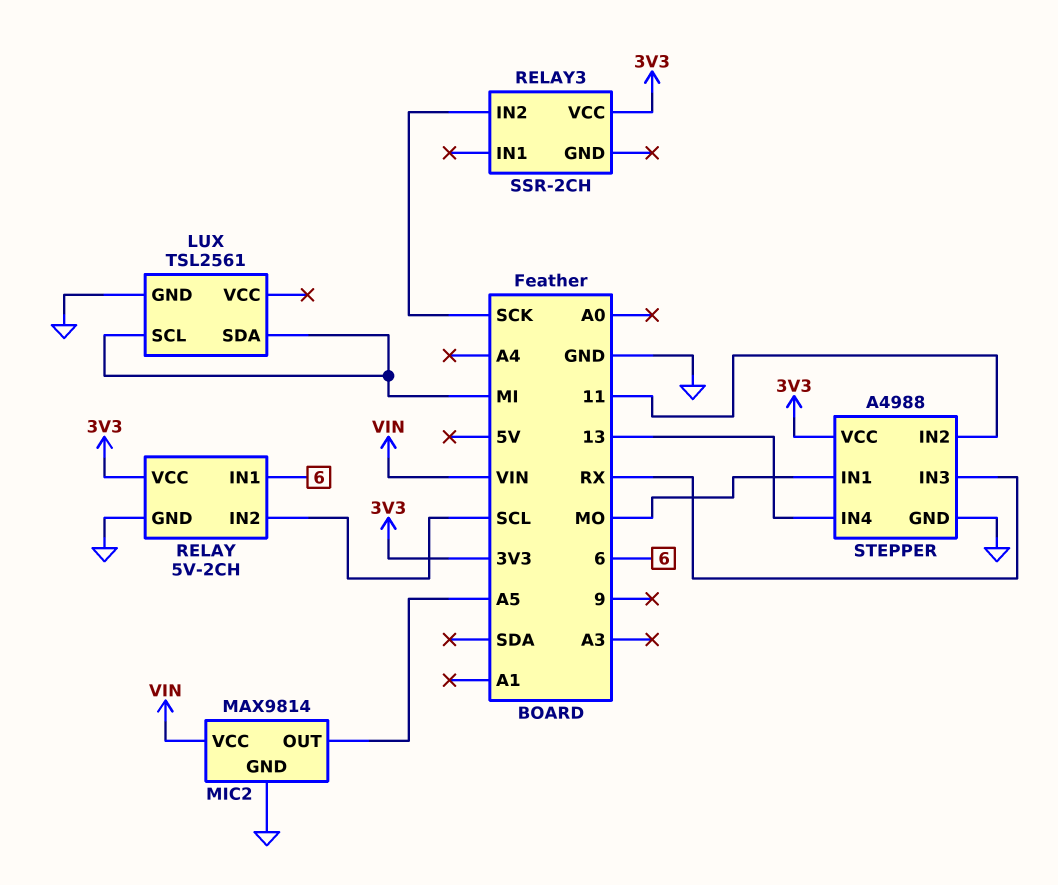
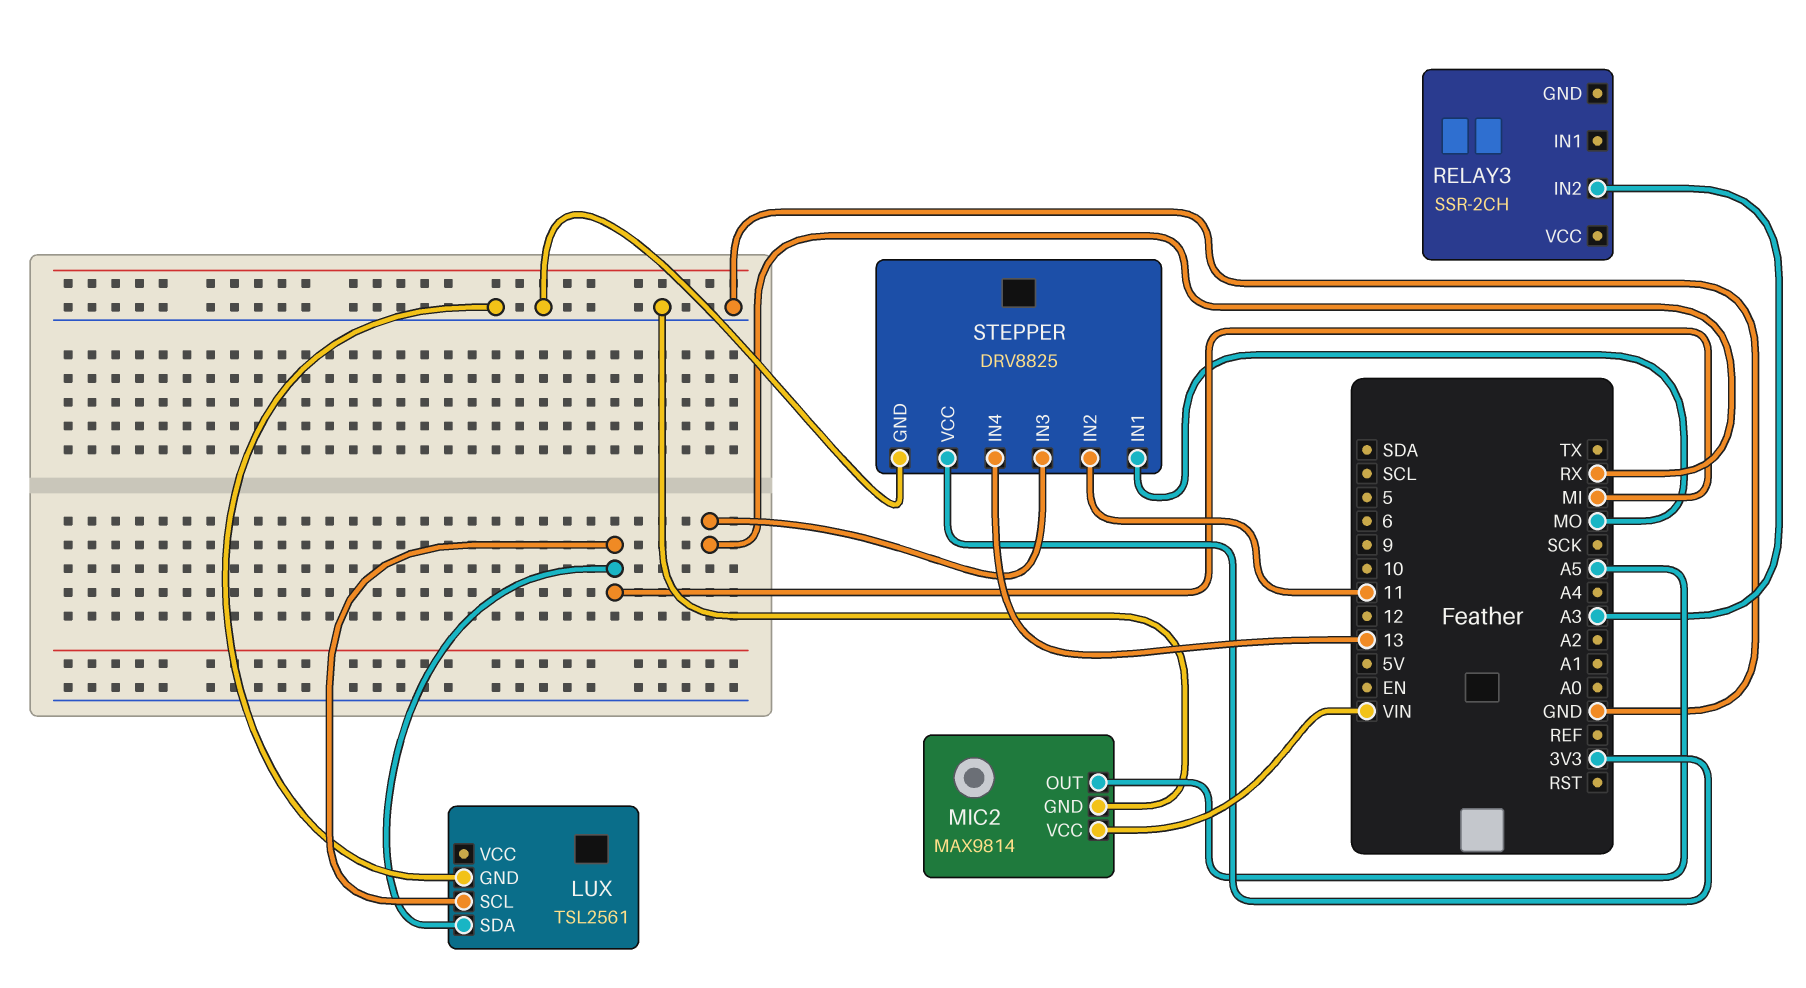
RELAY: 5V-2CH -> none
RELAY pin GND: GND -> none
RELAY pin IN1: 6 -> none
RELAY pin IN2: SCL -> none
RELAY pin VCC: 3V3 -> none
RELAY3 pin IN2: SCK -> A3
RELAY3 pin VCC: 3V3 -> none
STEPPER: A4988 -> DRV8825

